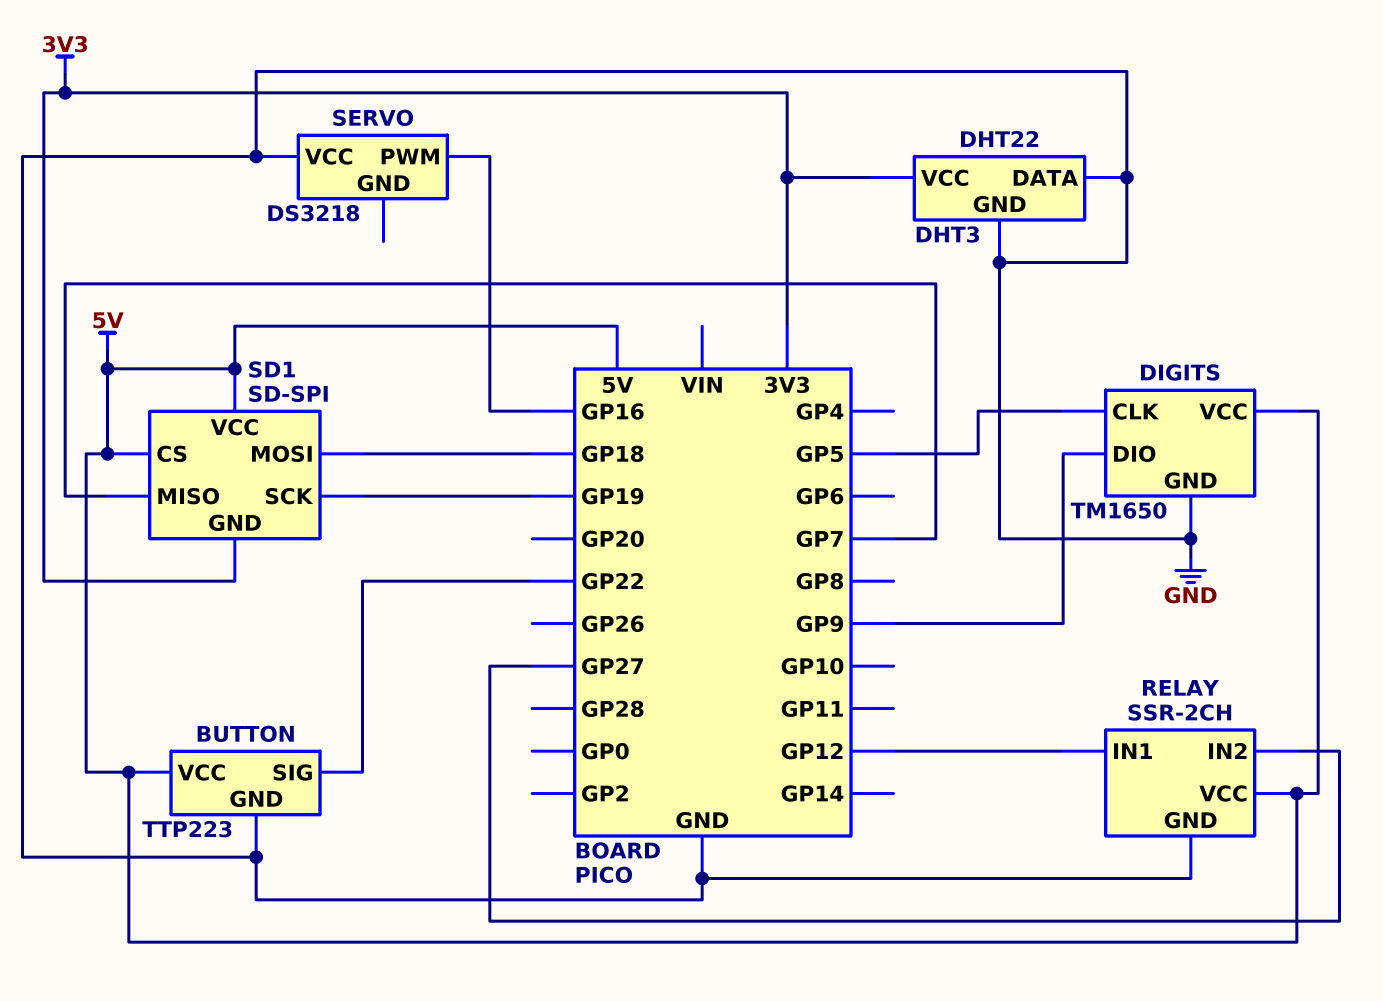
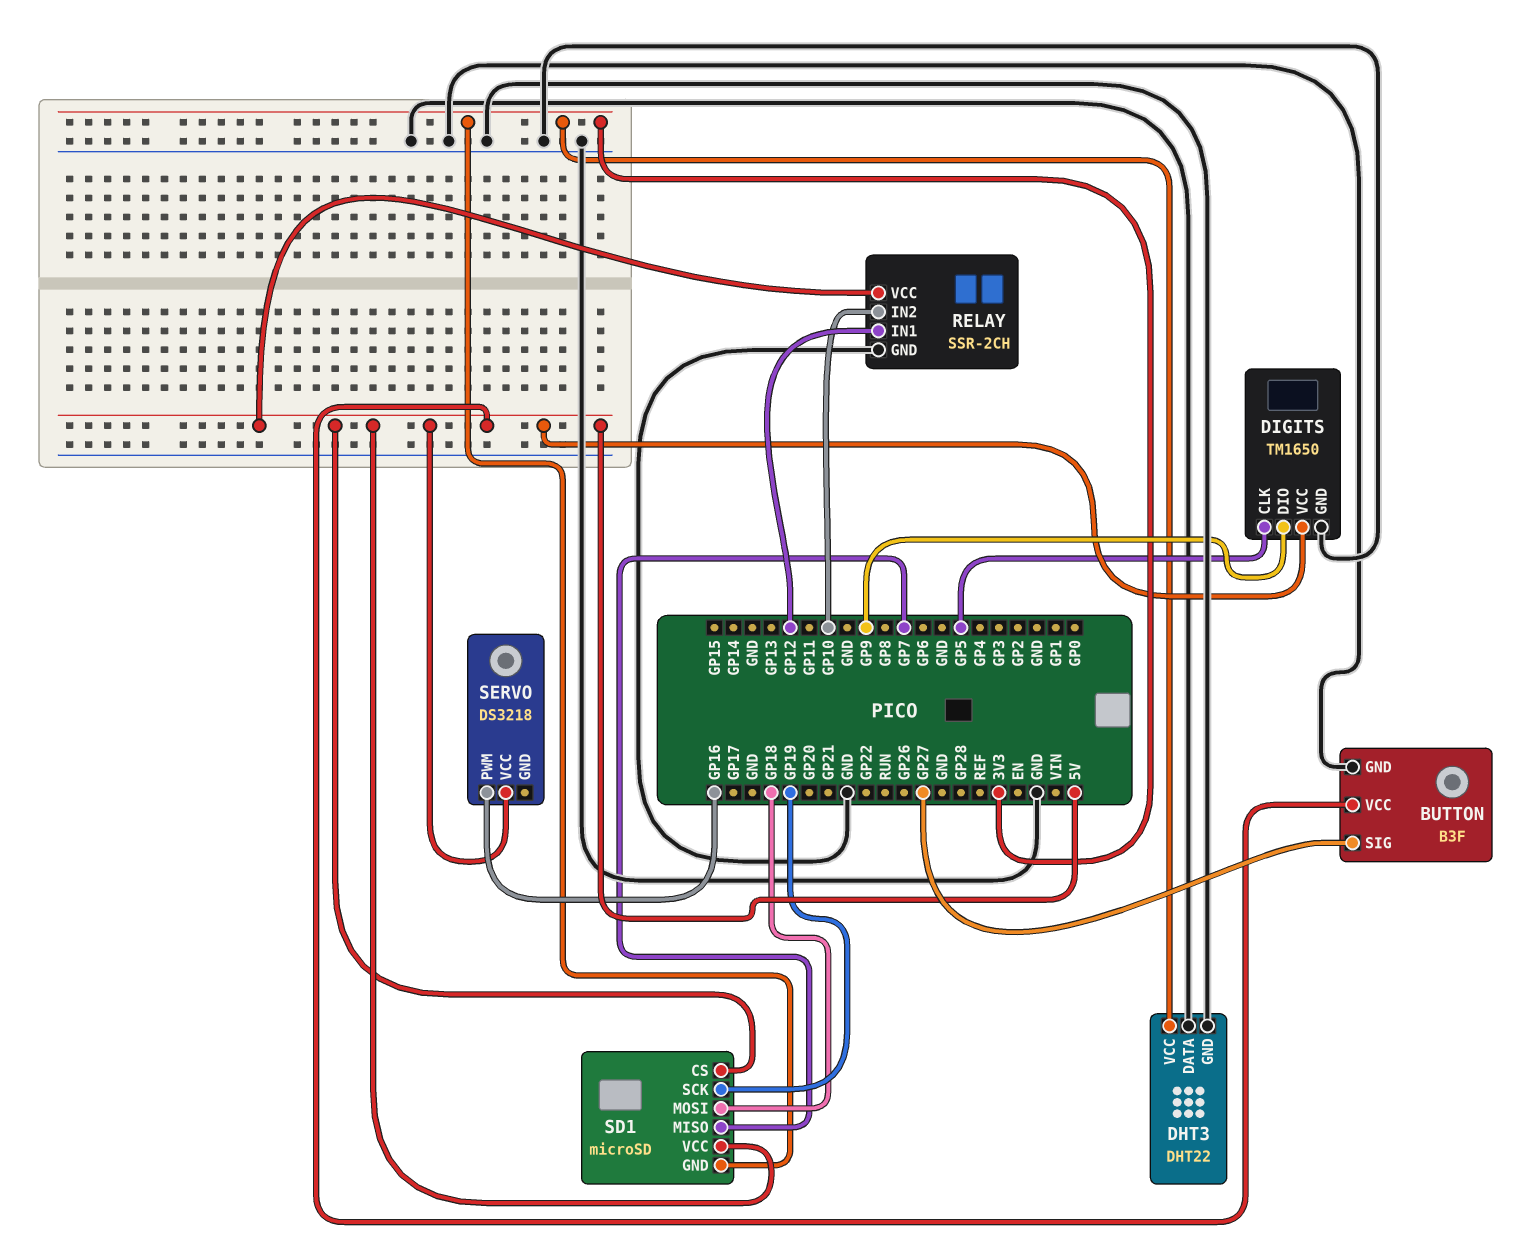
BUTTON: TTP223 -> B3F
BUTTON pin SIG: GP22 -> GP27
RELAY pin IN2: GP27 -> GP10
SD1: SD-SPI -> microSD
SERVO pin VCC: GND -> 5V

